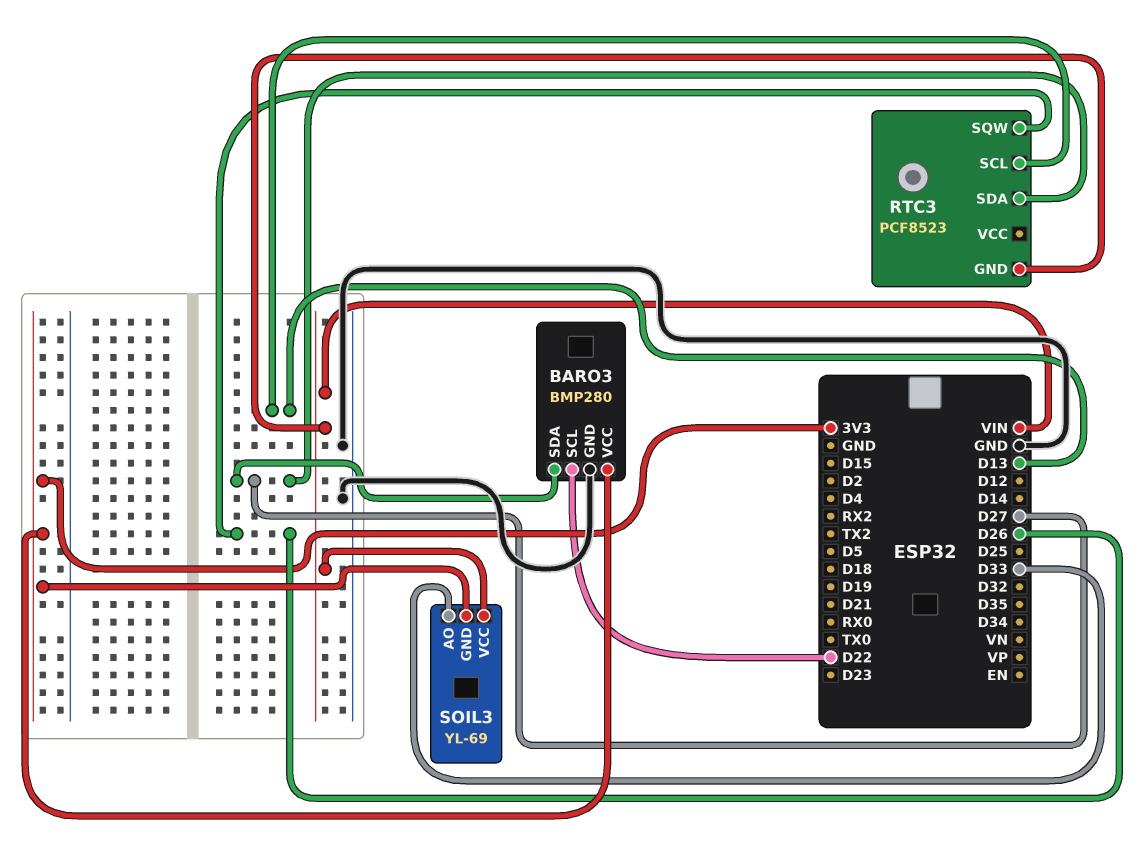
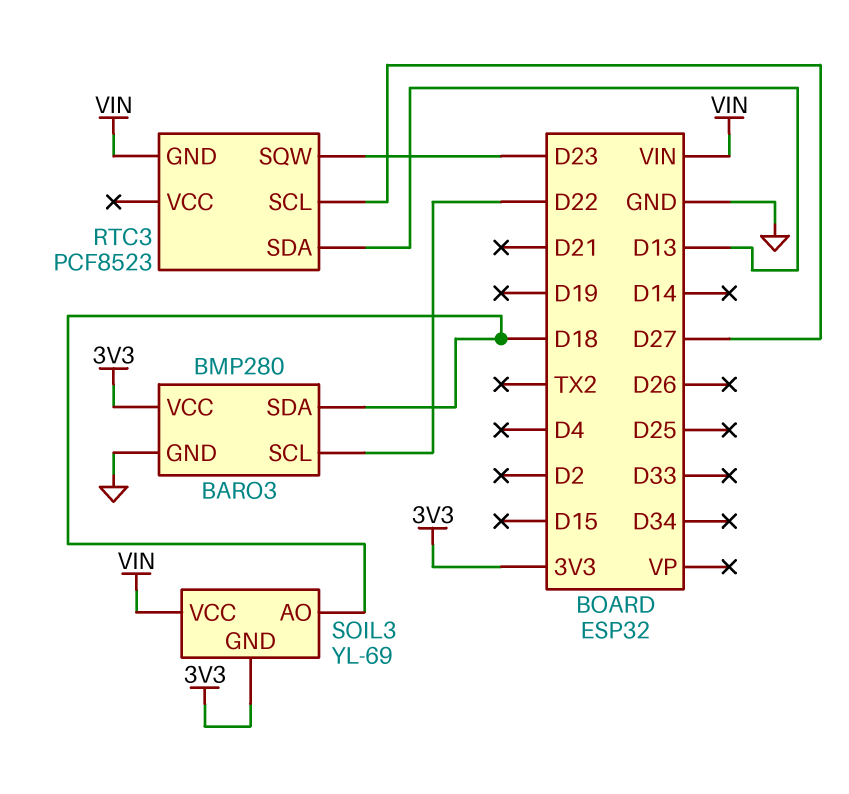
BARO3 pin SDA: D27 -> D18
RTC3 pin SCL: D13 -> D27
RTC3 pin SDA: D27 -> D13
RTC3 pin SQW: D26 -> D23
SOIL3 pin AO: D33 -> D18

